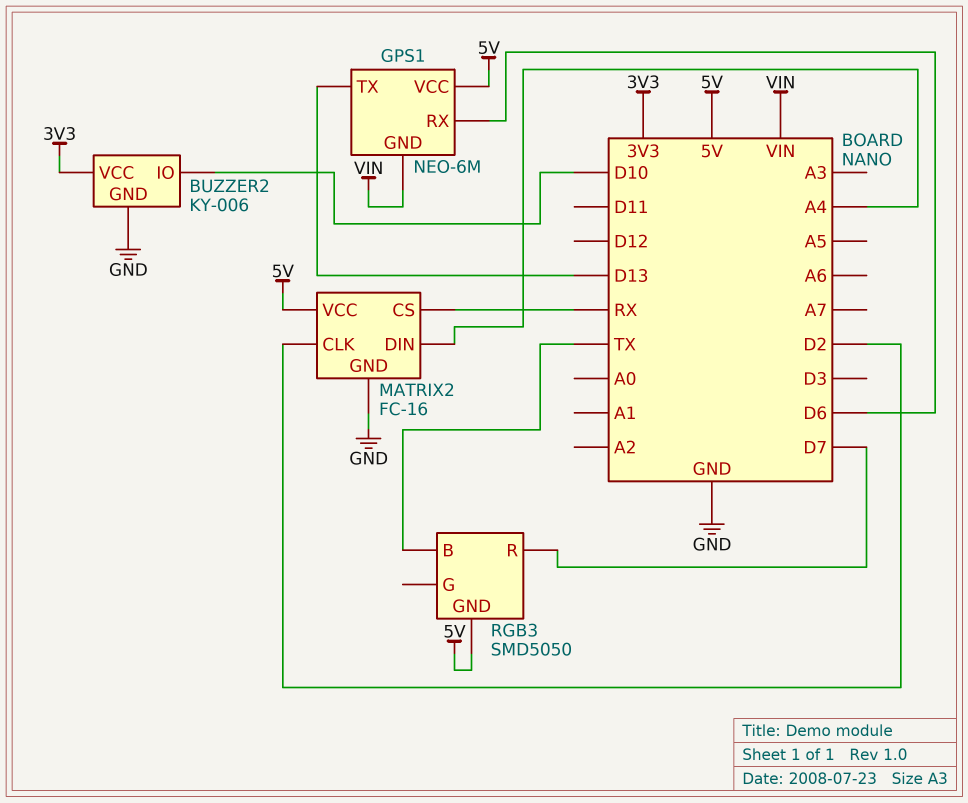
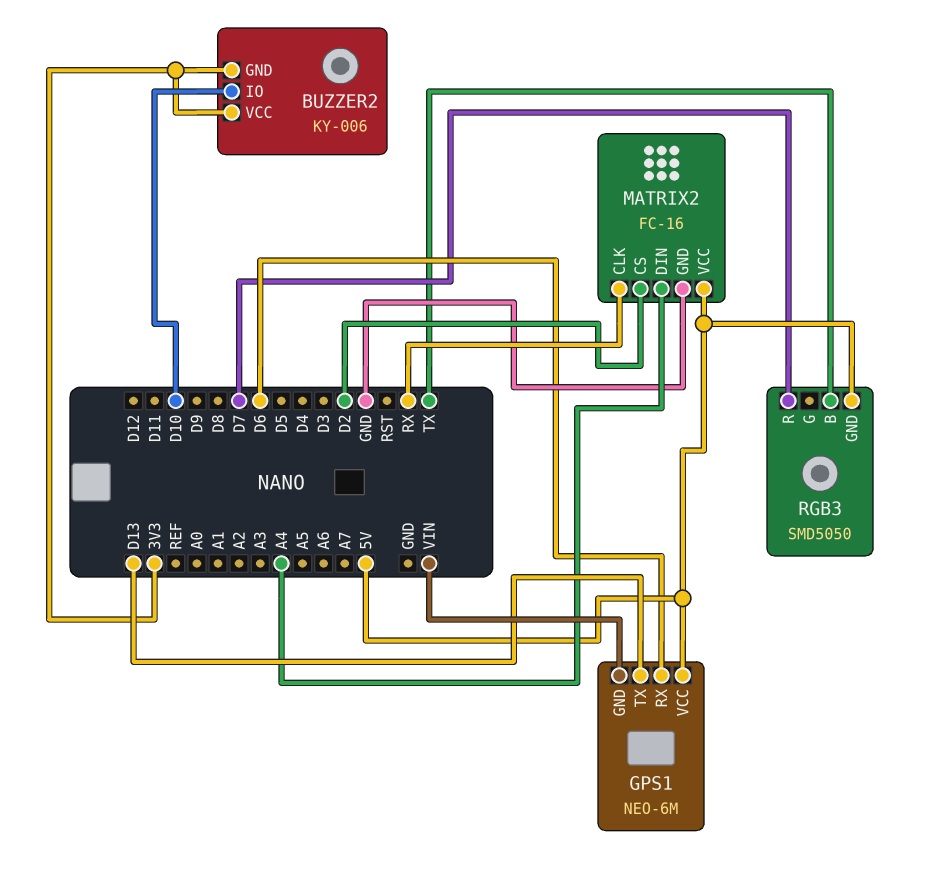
BUZZER2 pin GND: GND -> 3V3
MATRIX2 pin CLK: D2 -> RX
MATRIX2 pin CS: RX -> D2

